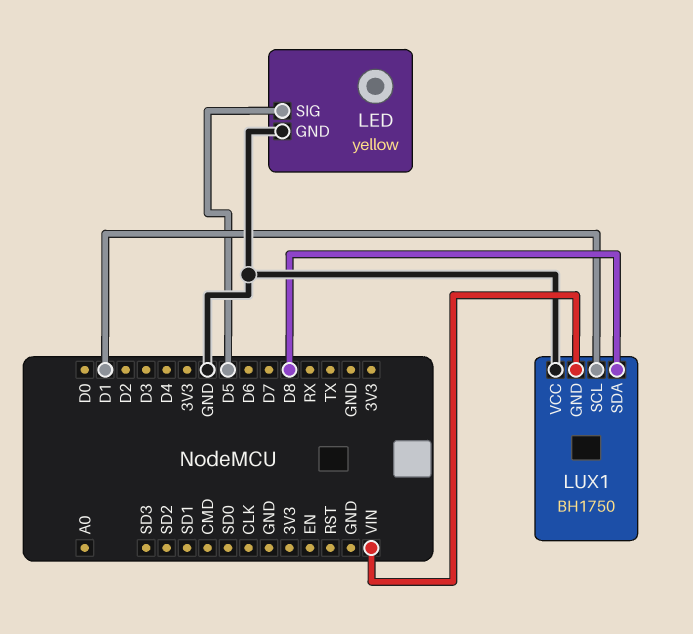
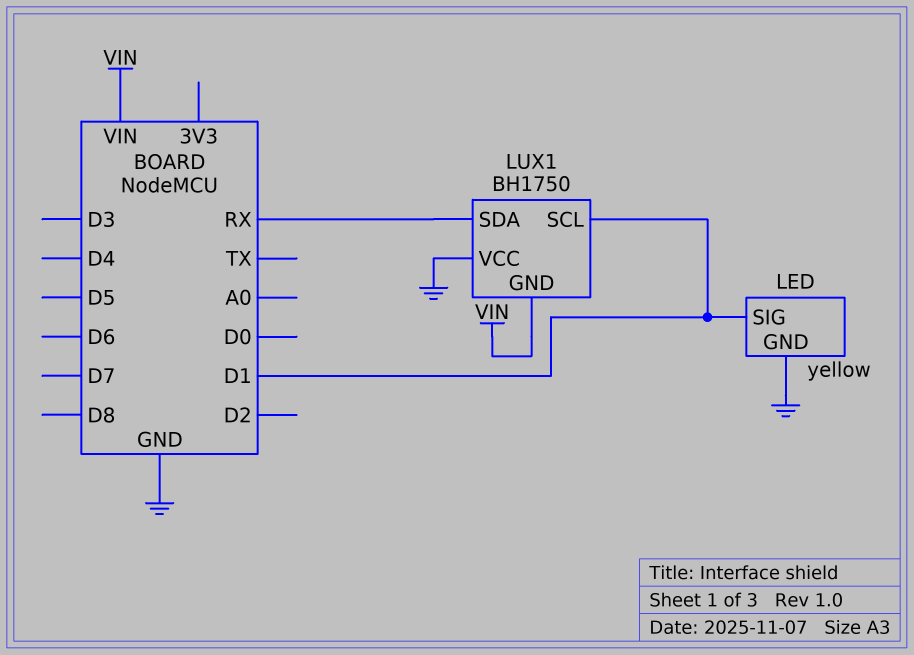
LED pin SIG: D5 -> D1
LUX1 pin SDA: D8 -> RX

